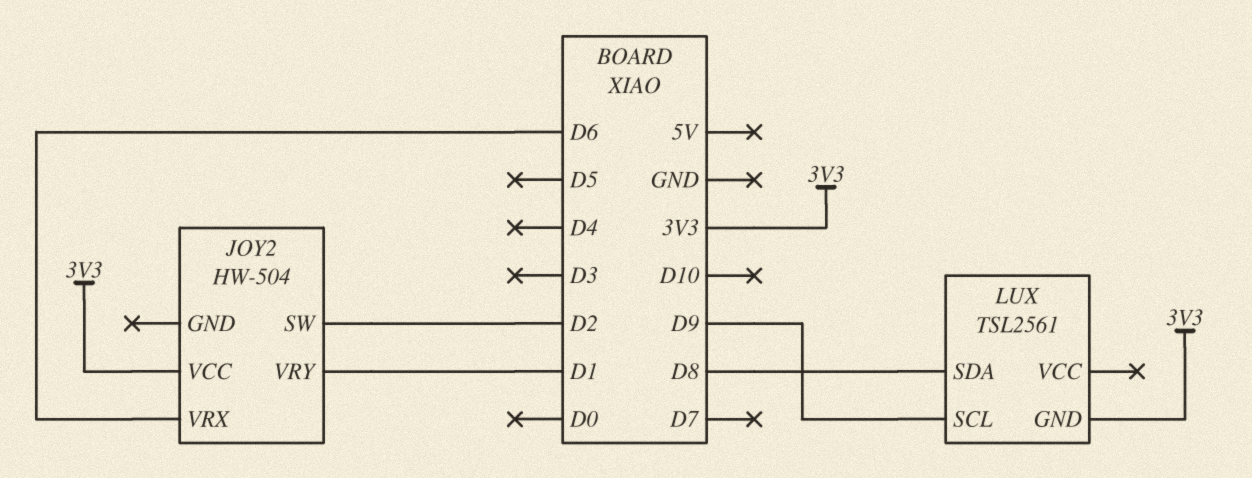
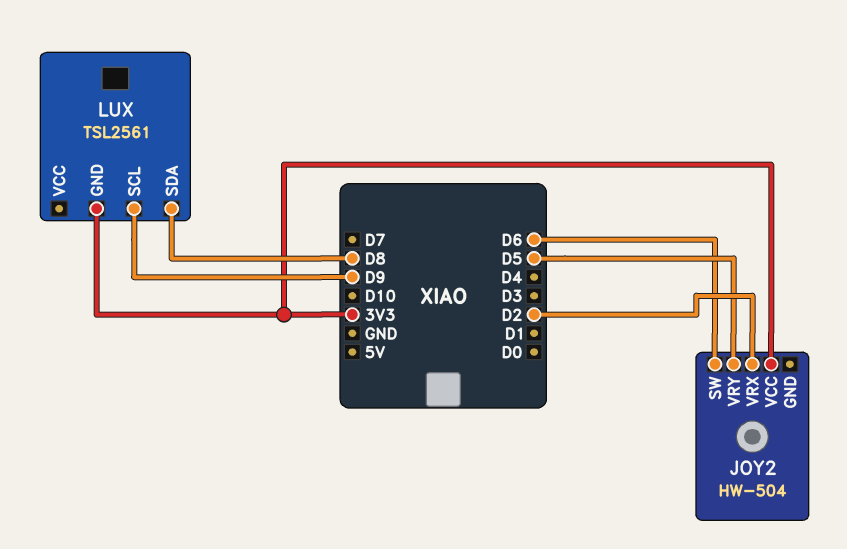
JOY2 pin SW: D2 -> D6
JOY2 pin VRX: D6 -> D2
JOY2 pin VRY: D1 -> D5

